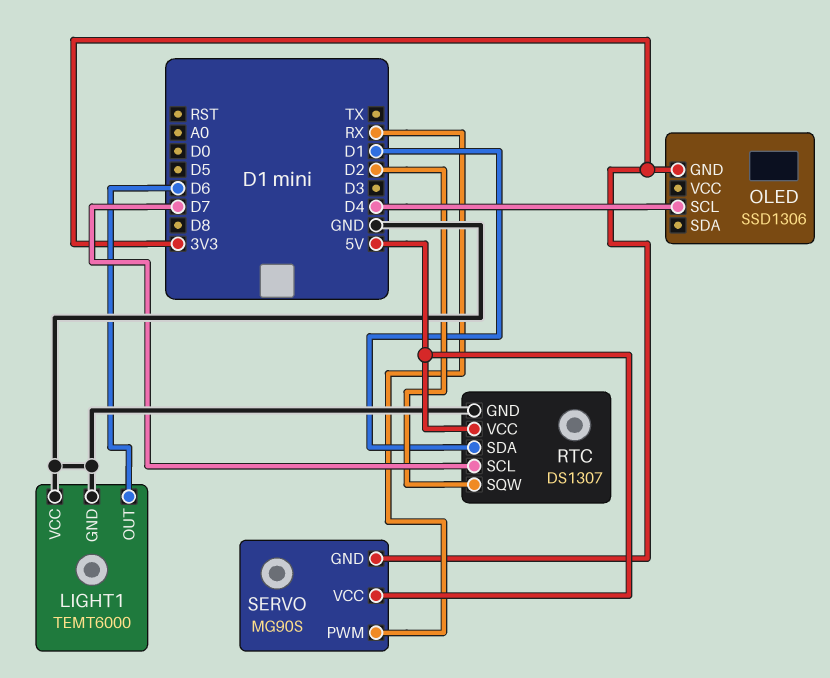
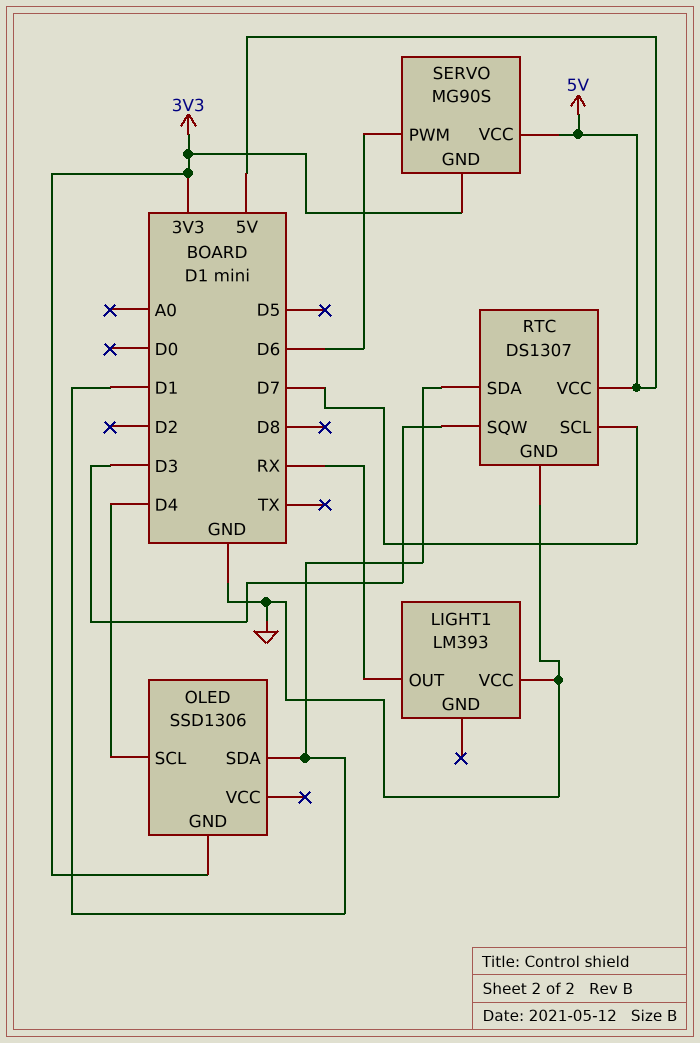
LIGHT1: TEMT6000 -> LM393
LIGHT1 pin GND: GND -> none
LIGHT1 pin OUT: D6 -> RX
OLED pin SDA: none -> D1
RTC pin SQW: D2 -> D3
SERVO pin PWM: RX -> D6

